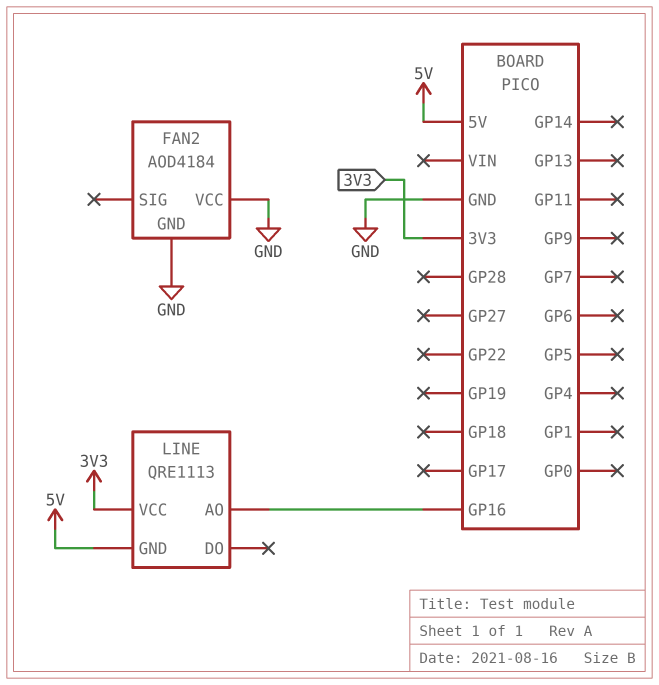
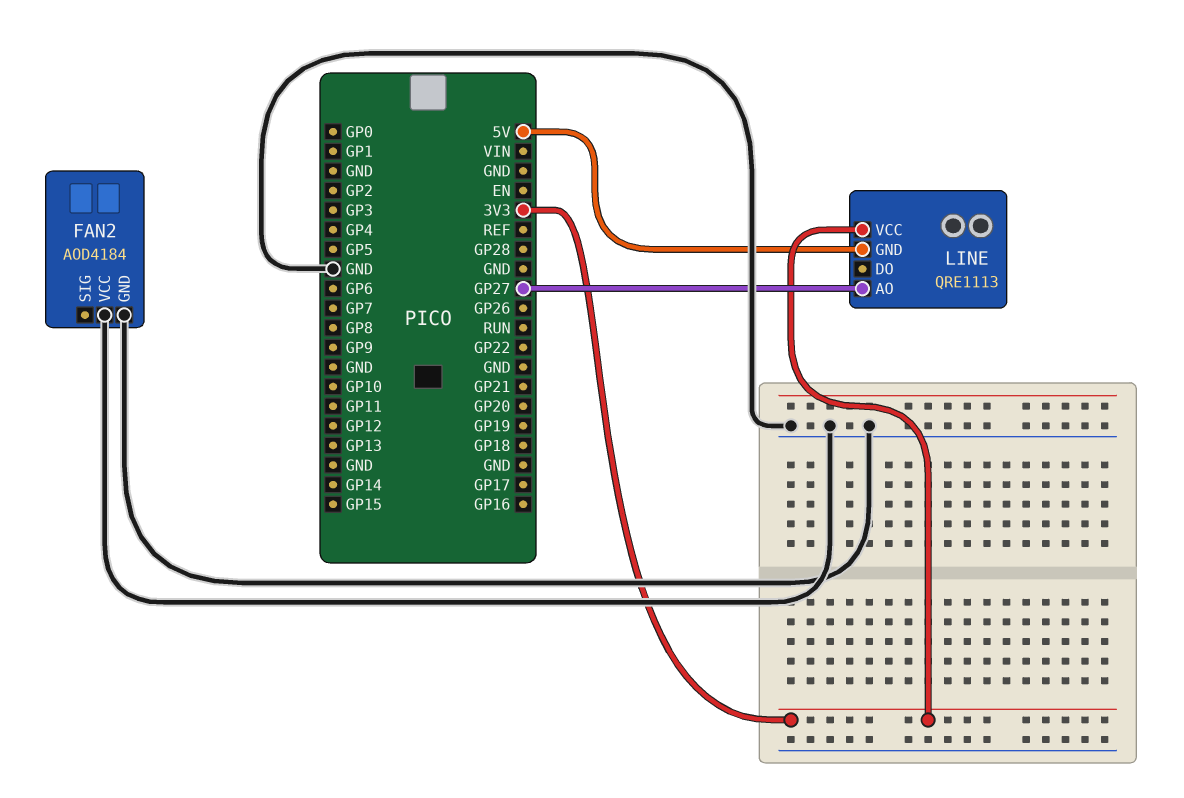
LINE pin AO: GP16 -> GP27

